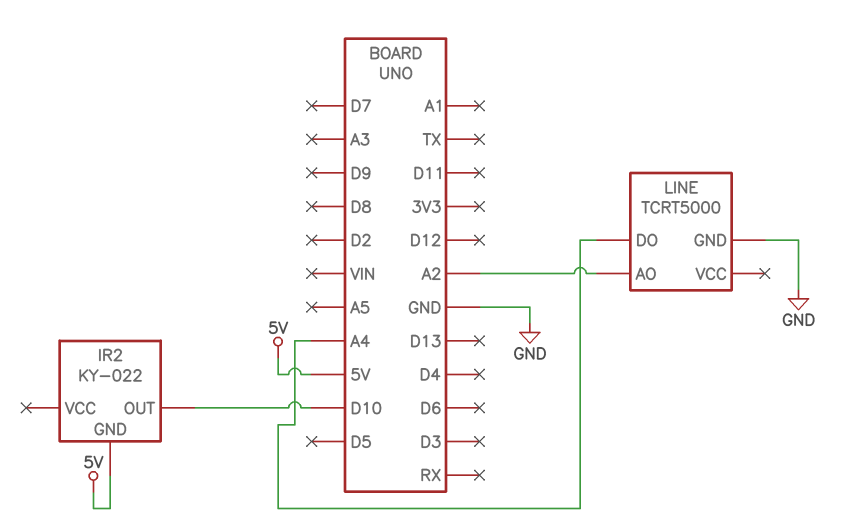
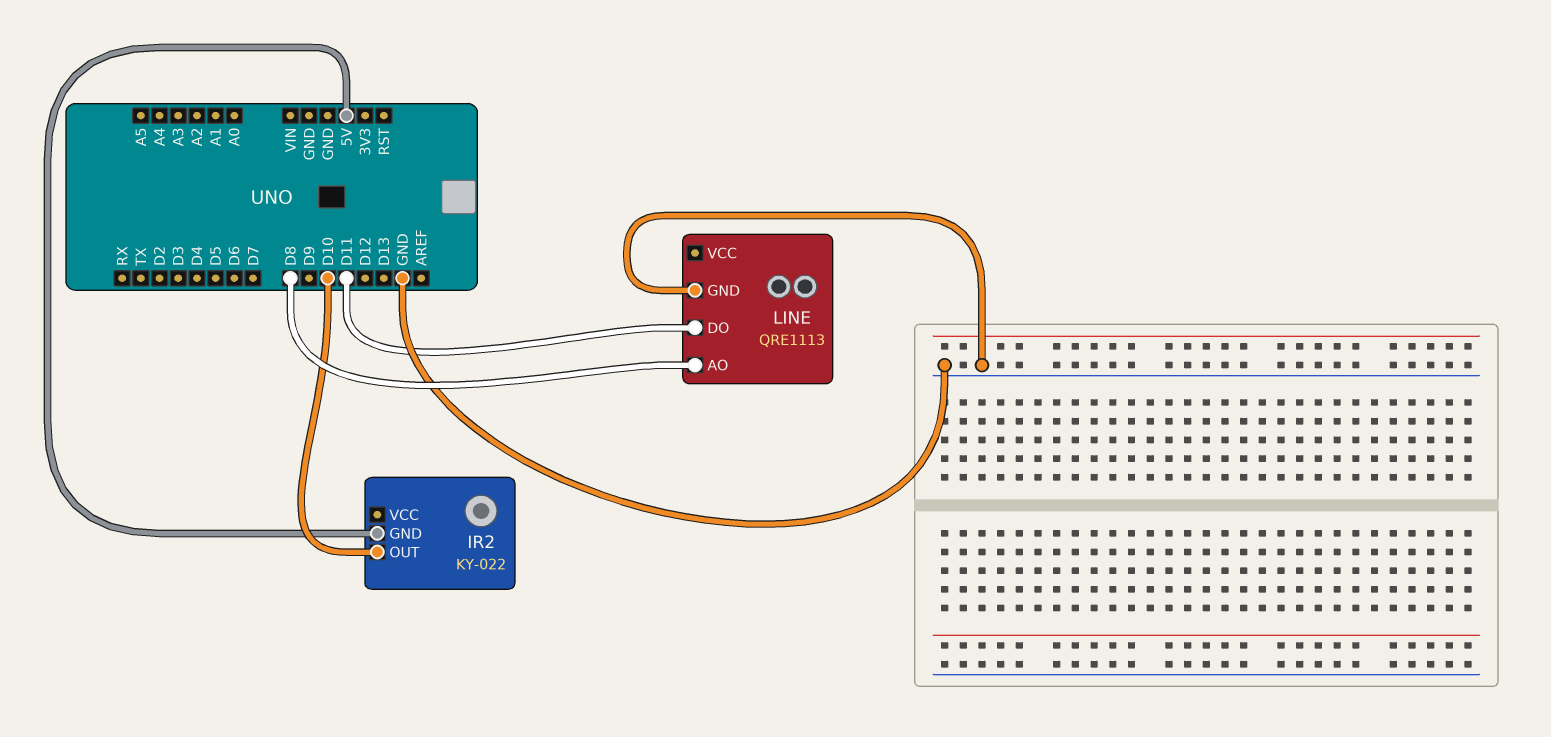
LINE: TCRT5000 -> QRE1113
LINE pin AO: A2 -> D8
LINE pin DO: A4 -> D11

